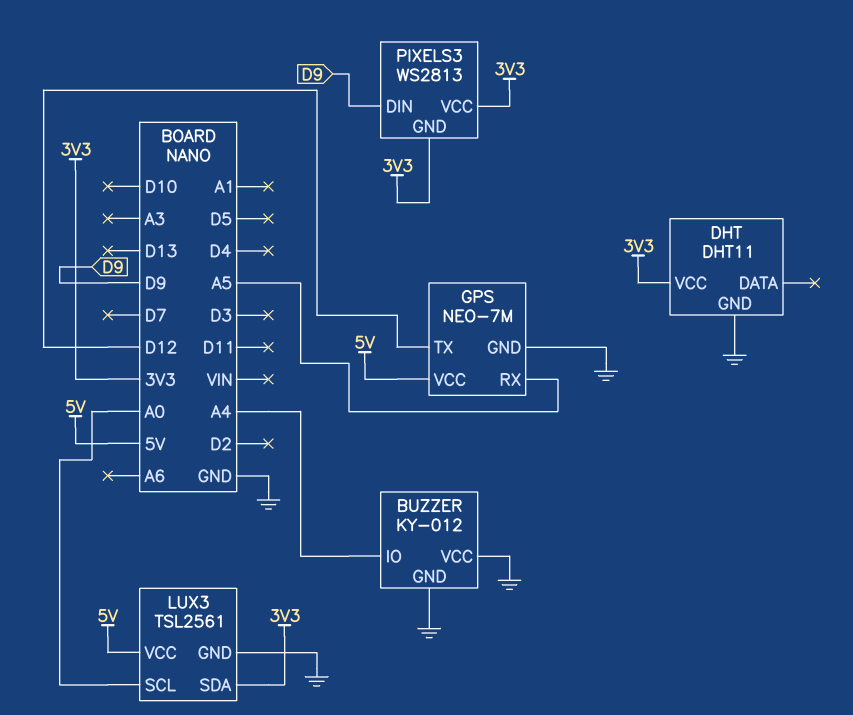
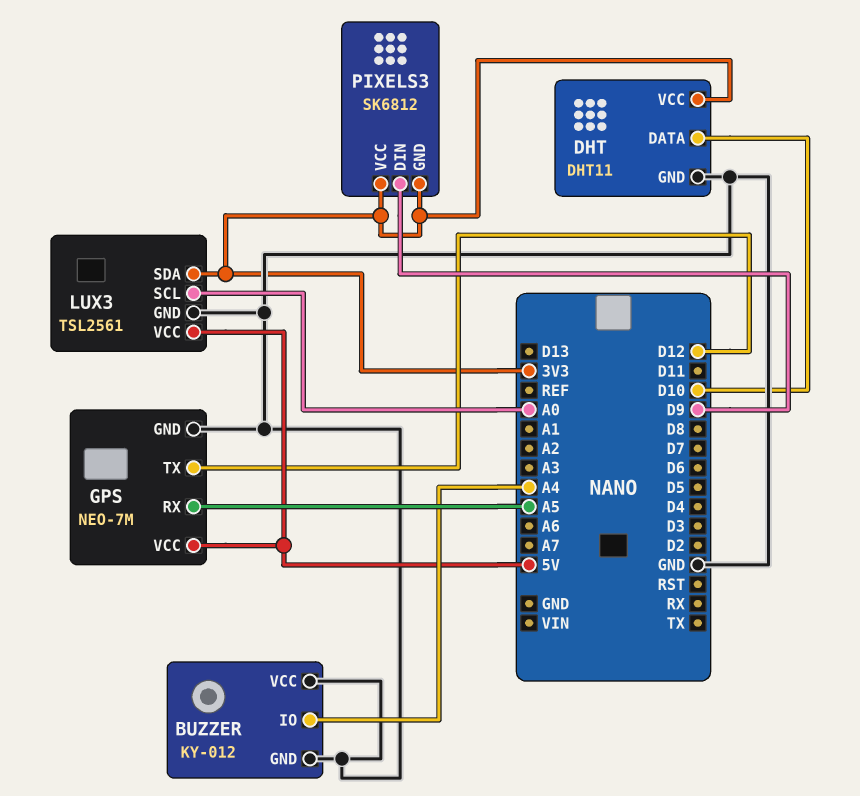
DHT pin DATA: none -> D10
PIXELS3: WS2813 -> SK6812

